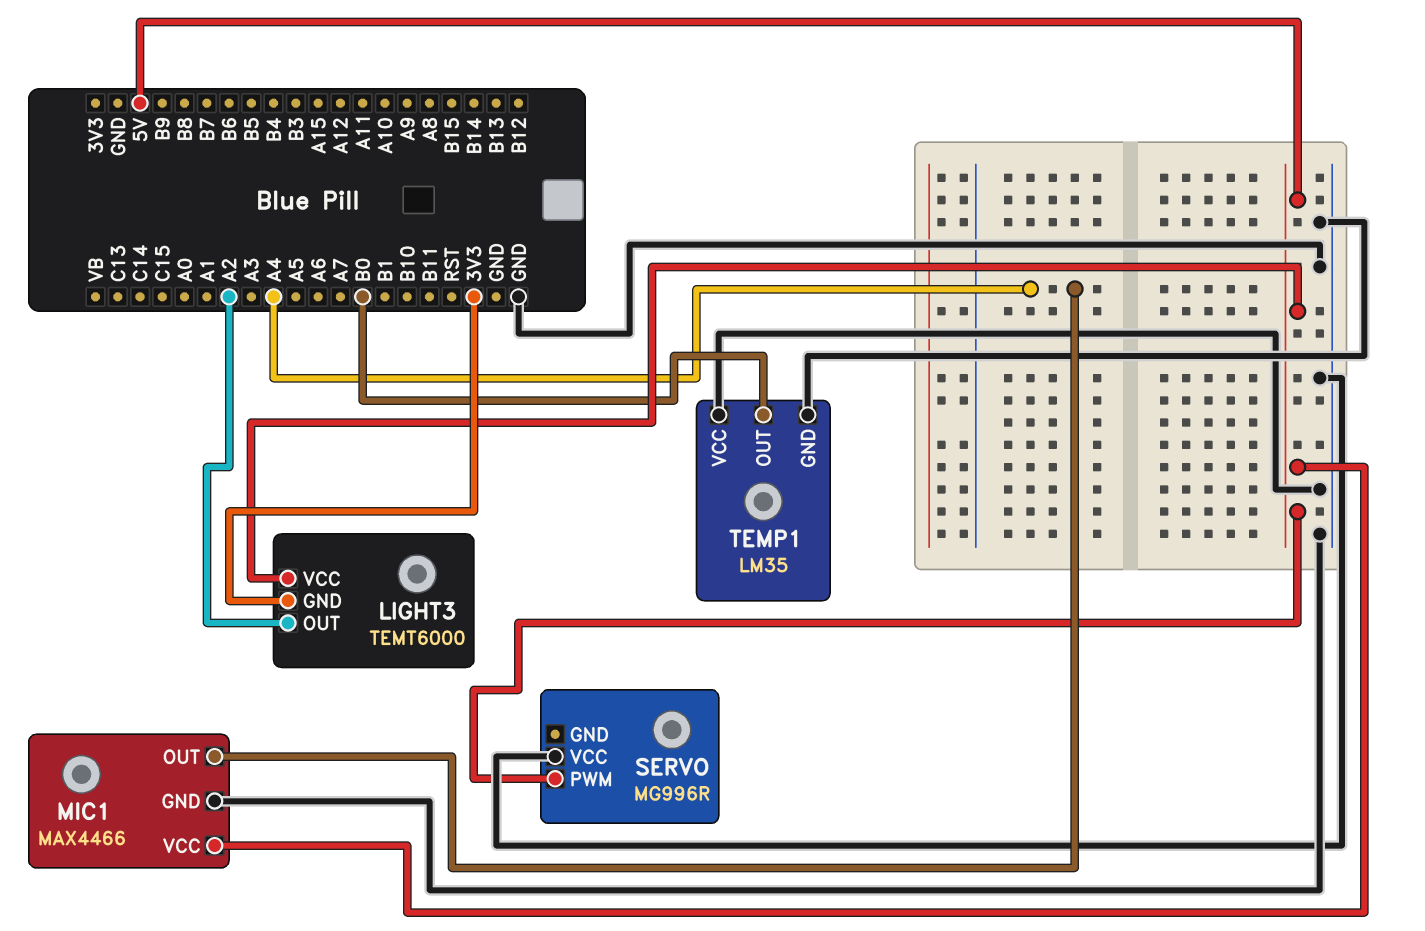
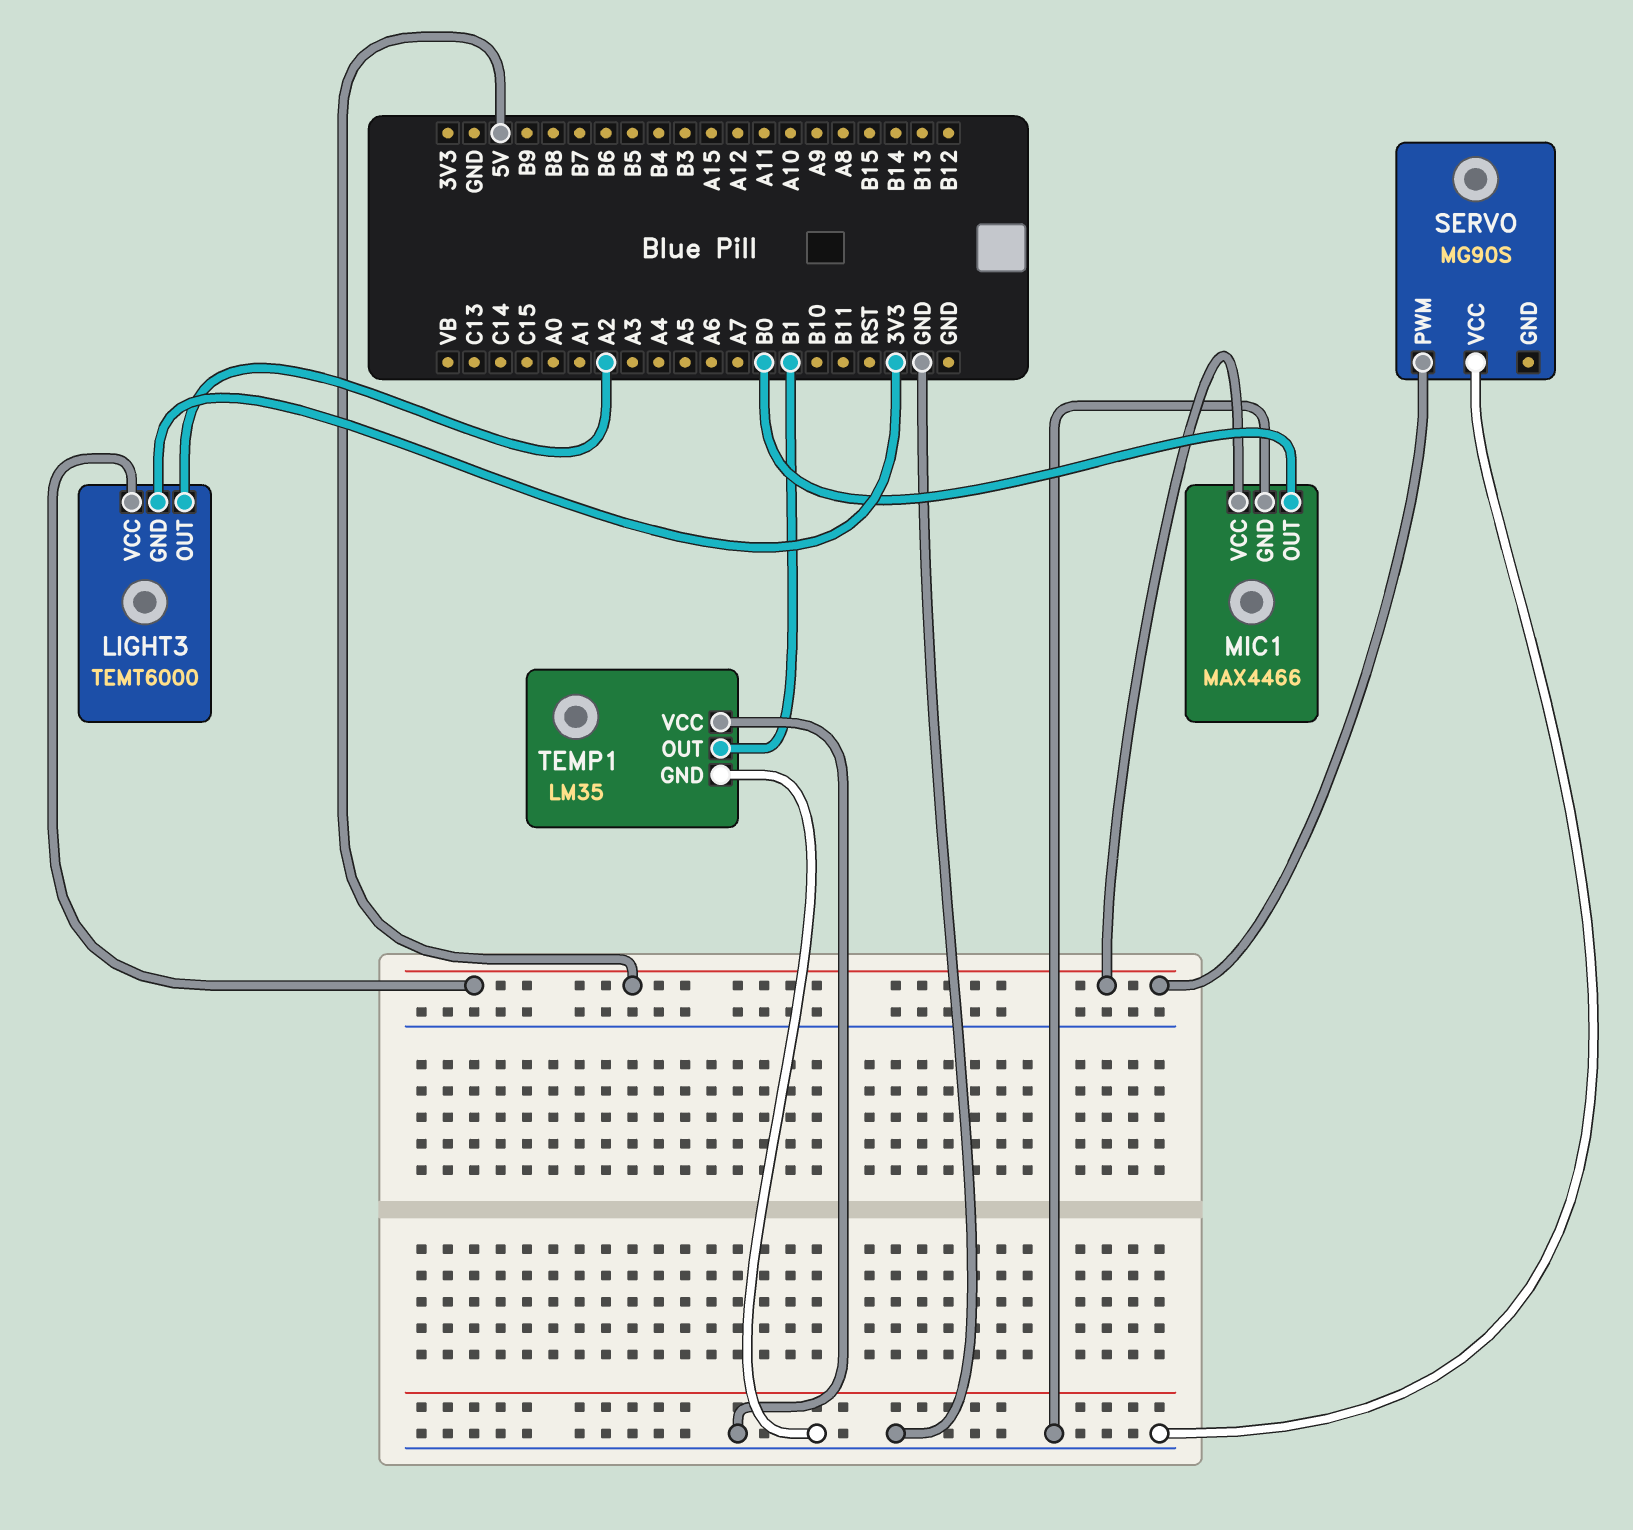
MIC1 pin OUT: A4 -> B0
SERVO: MG996R -> MG90S
TEMP1 pin OUT: B0 -> B1

